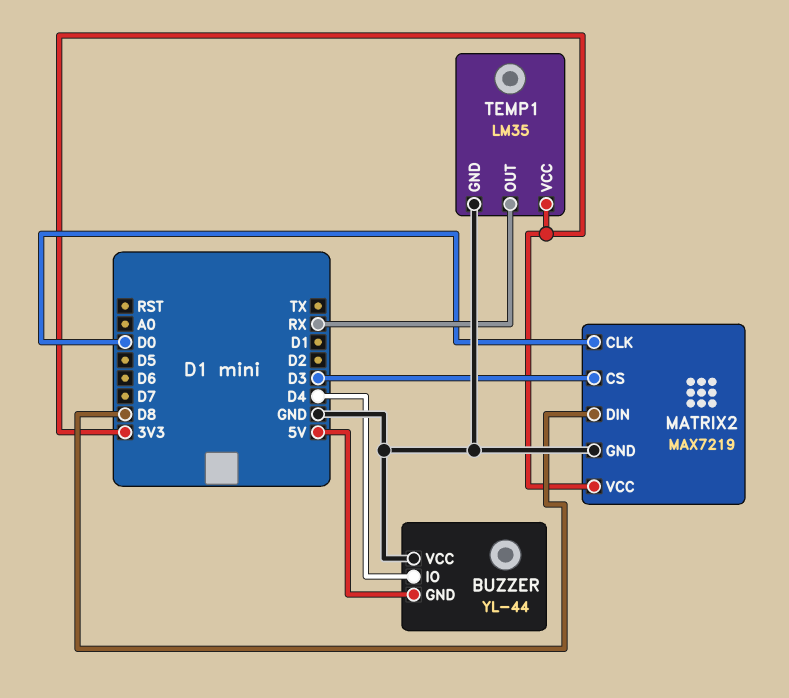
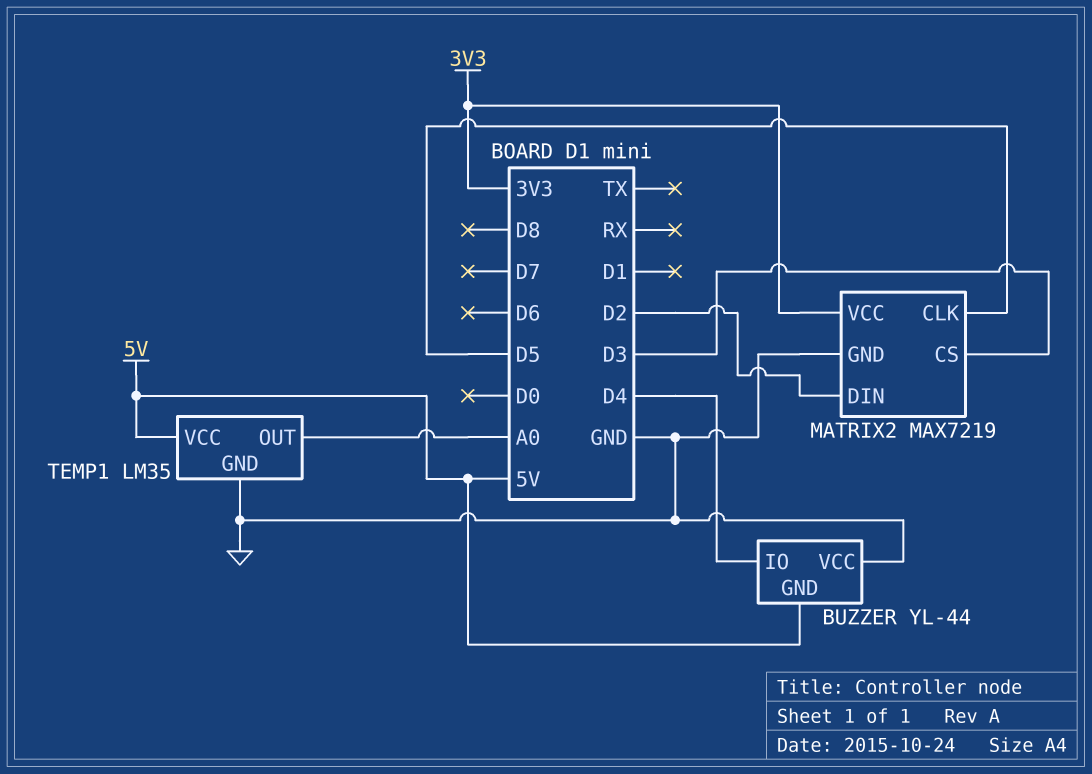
MATRIX2 pin CLK: D0 -> D5
MATRIX2 pin DIN: D8 -> D2
TEMP1 pin OUT: RX -> A0
TEMP1 pin VCC: 3V3 -> 5V

